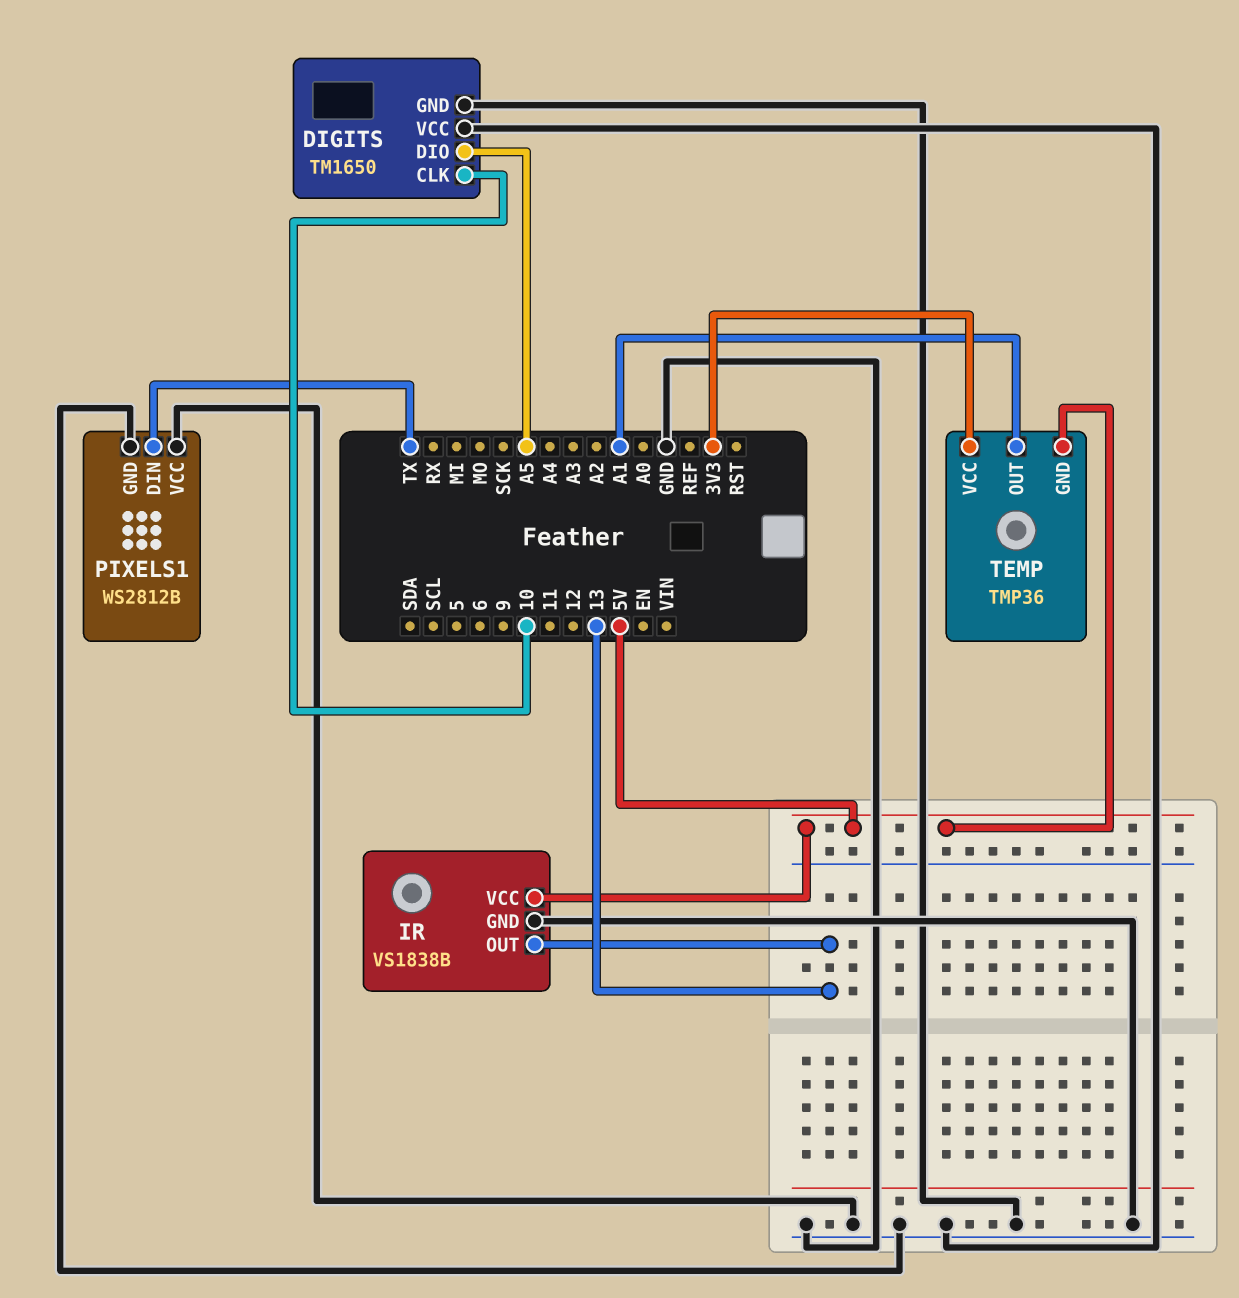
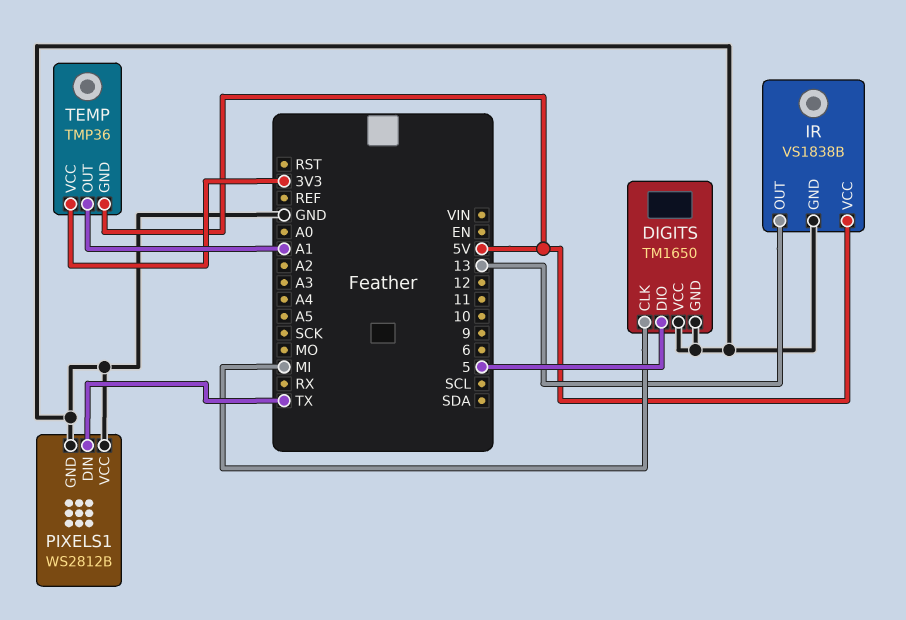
DIGITS pin CLK: 10 -> MI
DIGITS pin DIO: A5 -> 5

